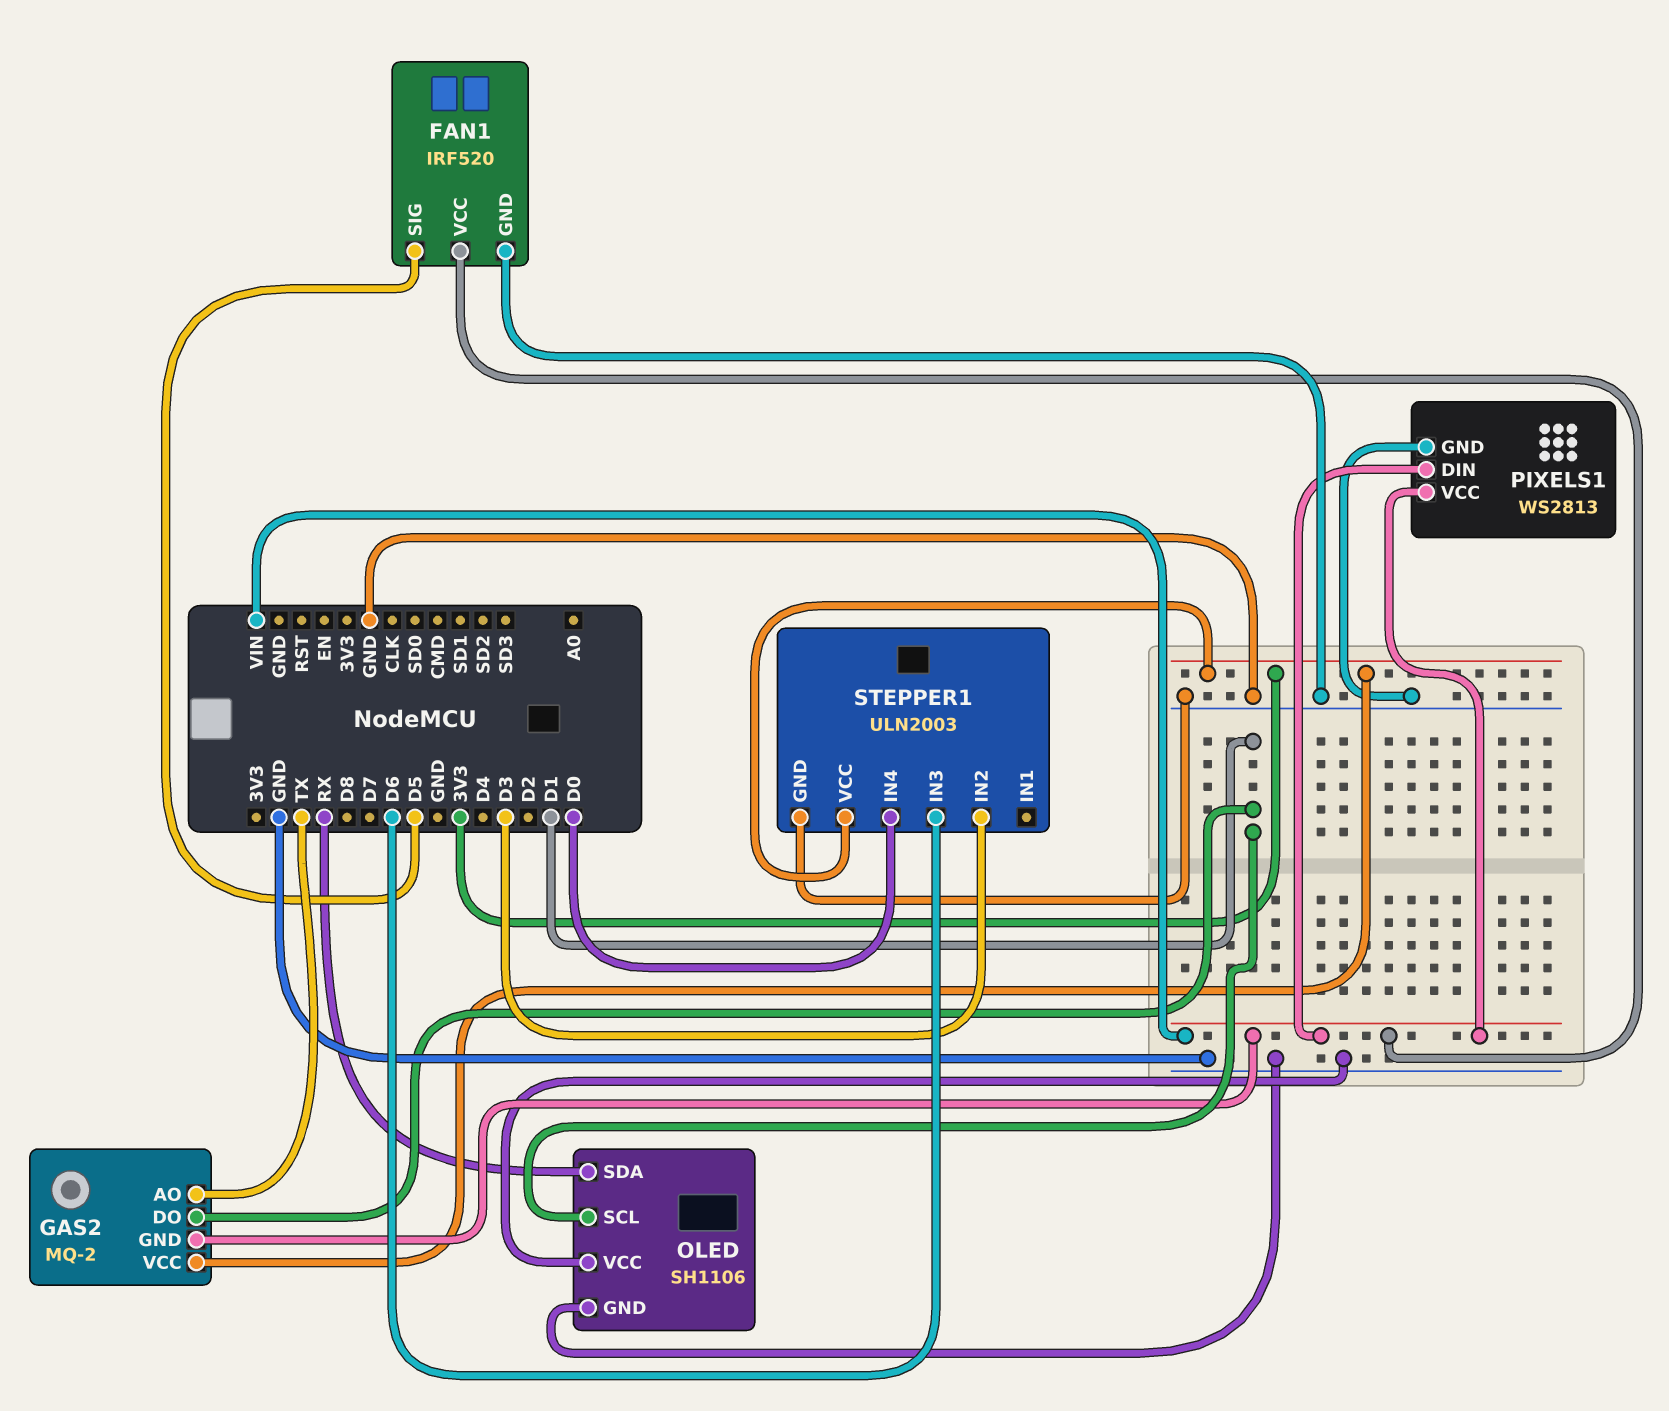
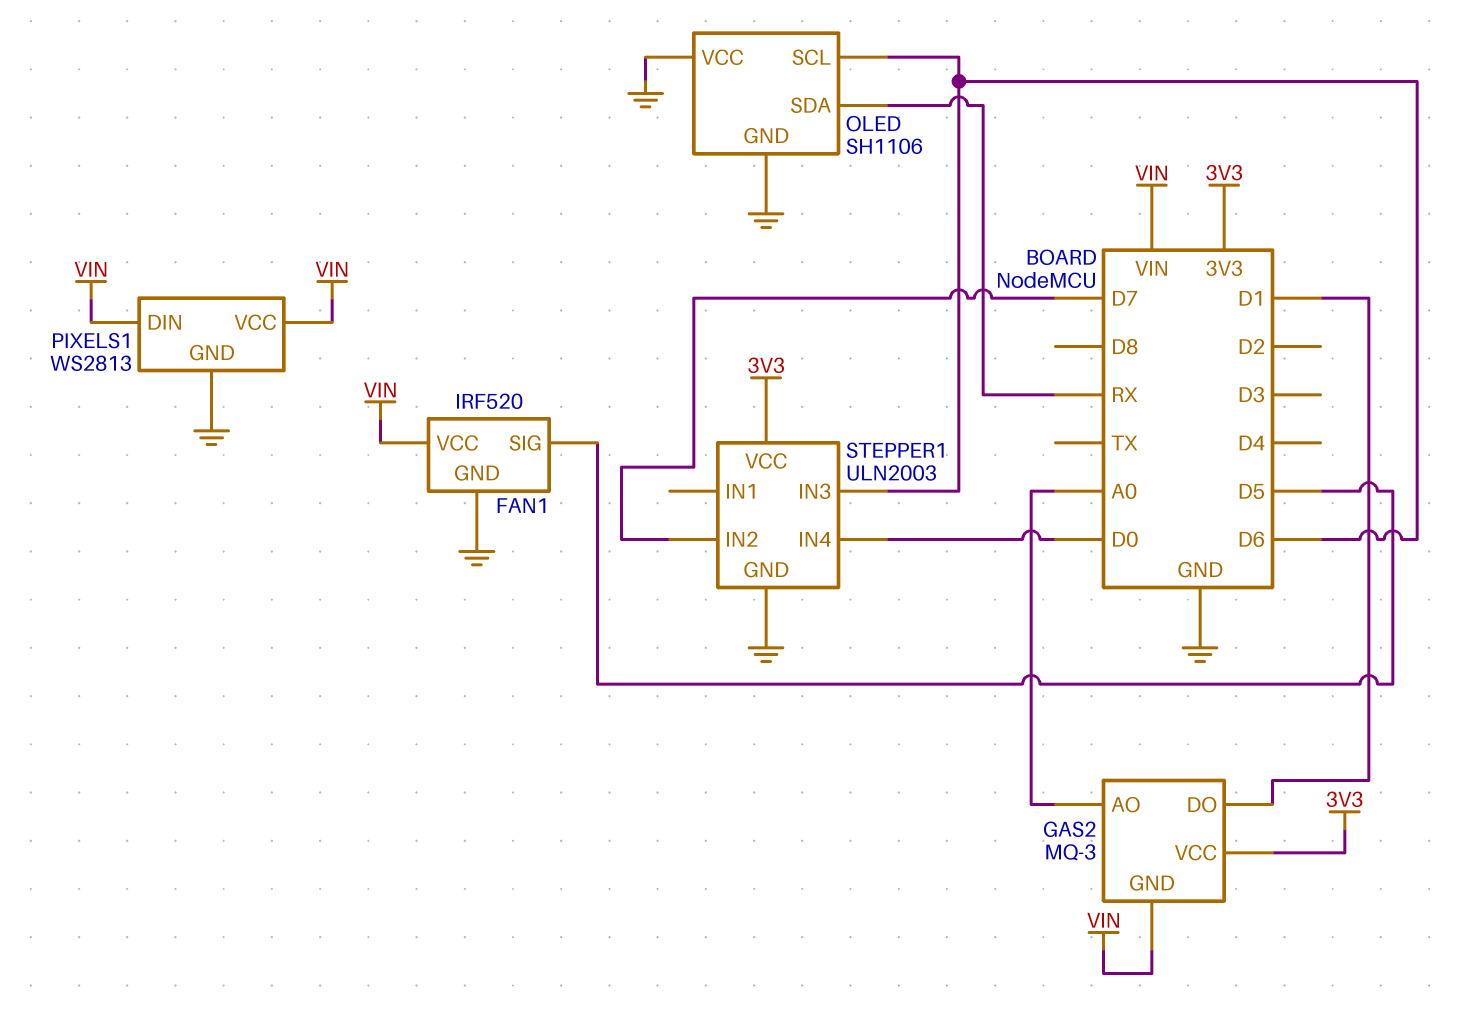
GAS2: MQ-2 -> MQ-3
GAS2 pin AO: TX -> A0
OLED pin SCL: D1 -> D6
STEPPER1 pin IN2: D3 -> D7

